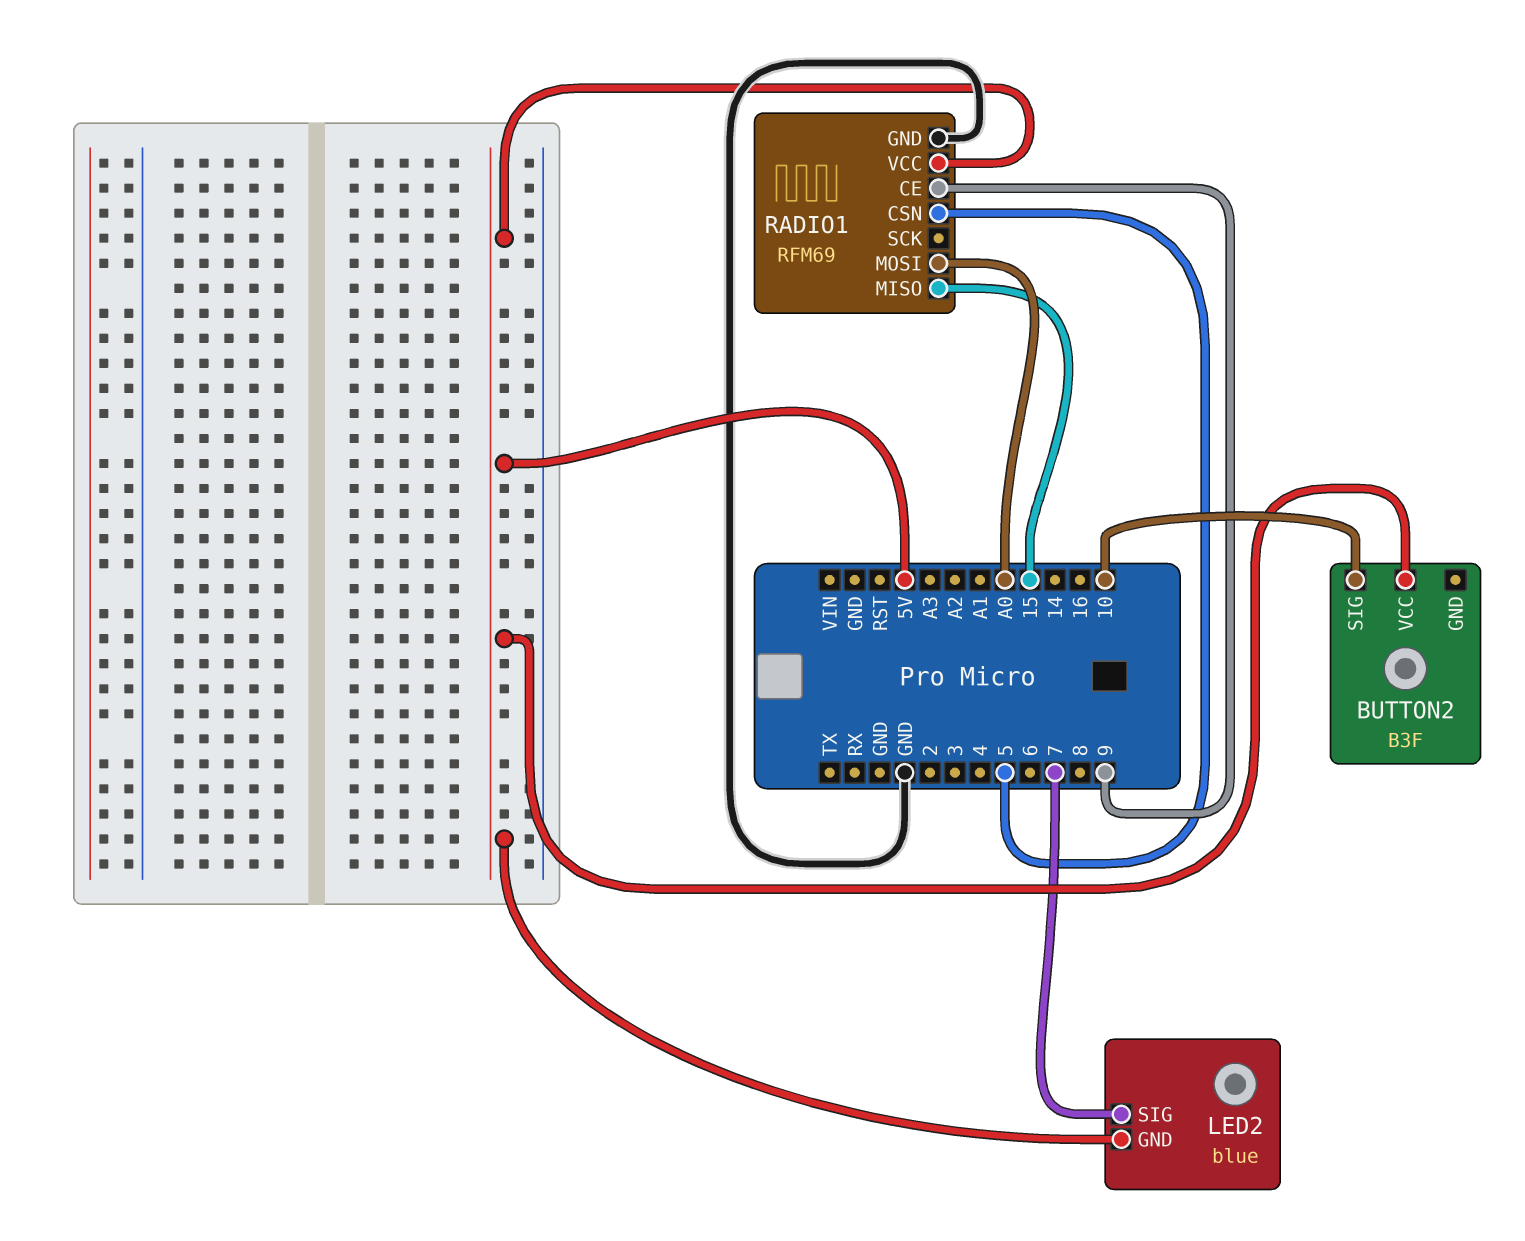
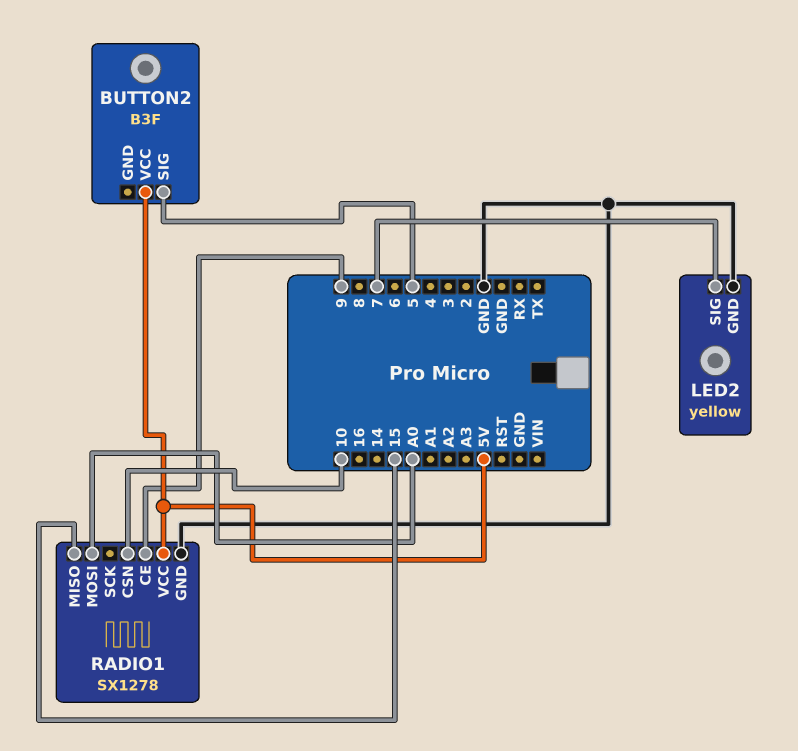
BUTTON2 pin SIG: 10 -> 5
LED2: blue -> yellow
LED2 pin GND: 5V -> GND
RADIO1: RFM69 -> SX1278
RADIO1 pin CSN: 5 -> 10

